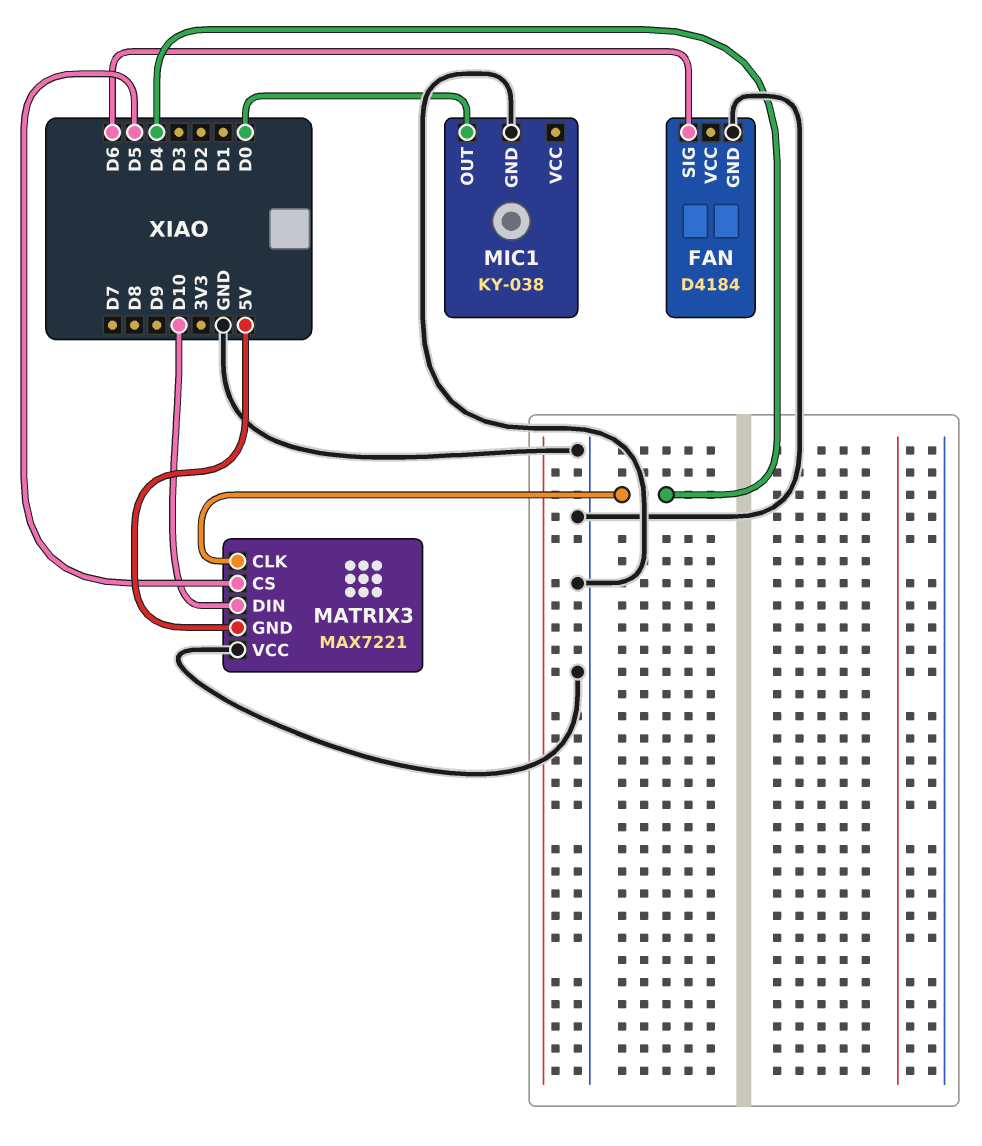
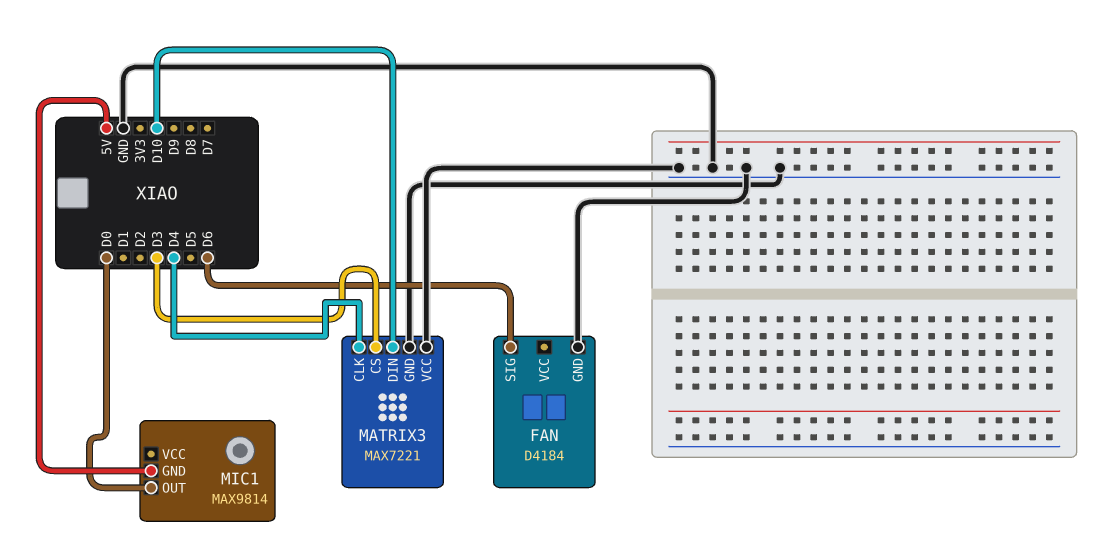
MATRIX3 pin CS: D5 -> D3
MATRIX3 pin GND: 5V -> GND
MIC1: KY-038 -> MAX9814
MIC1 pin GND: GND -> 5V

